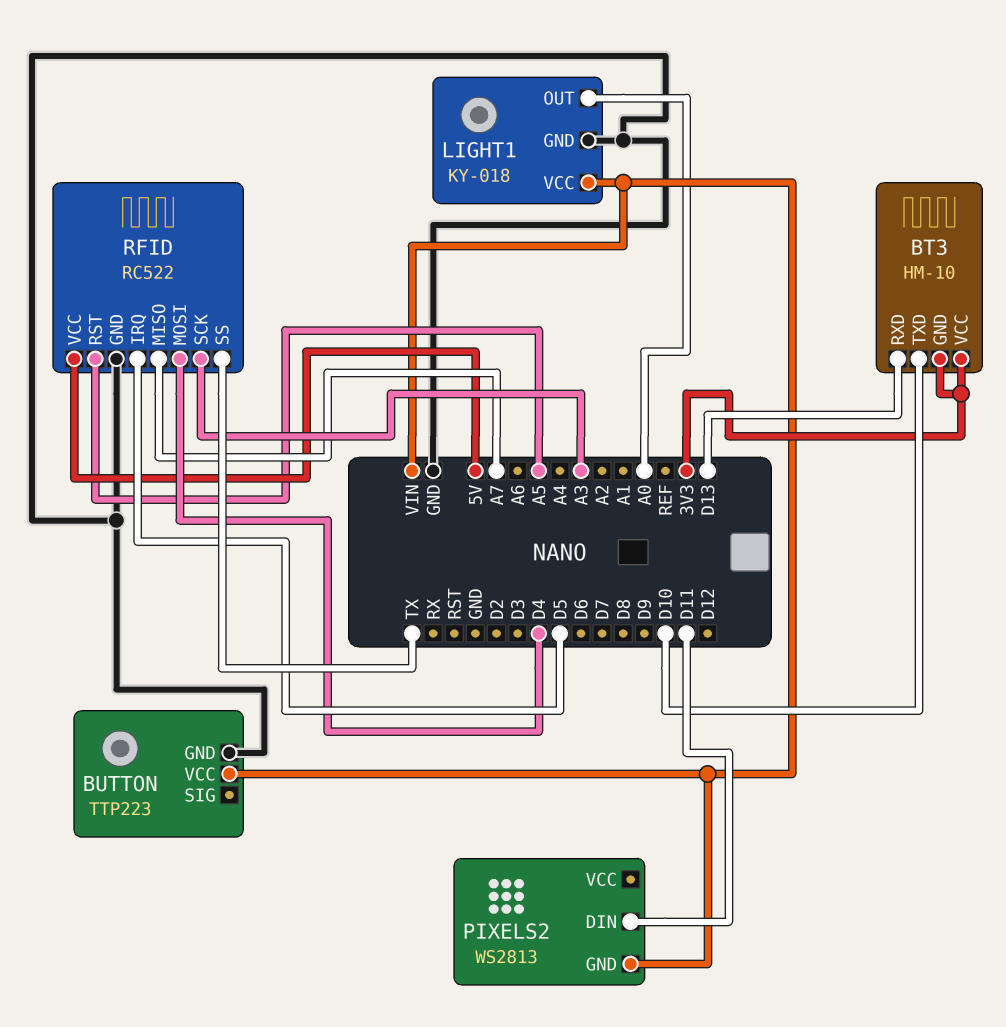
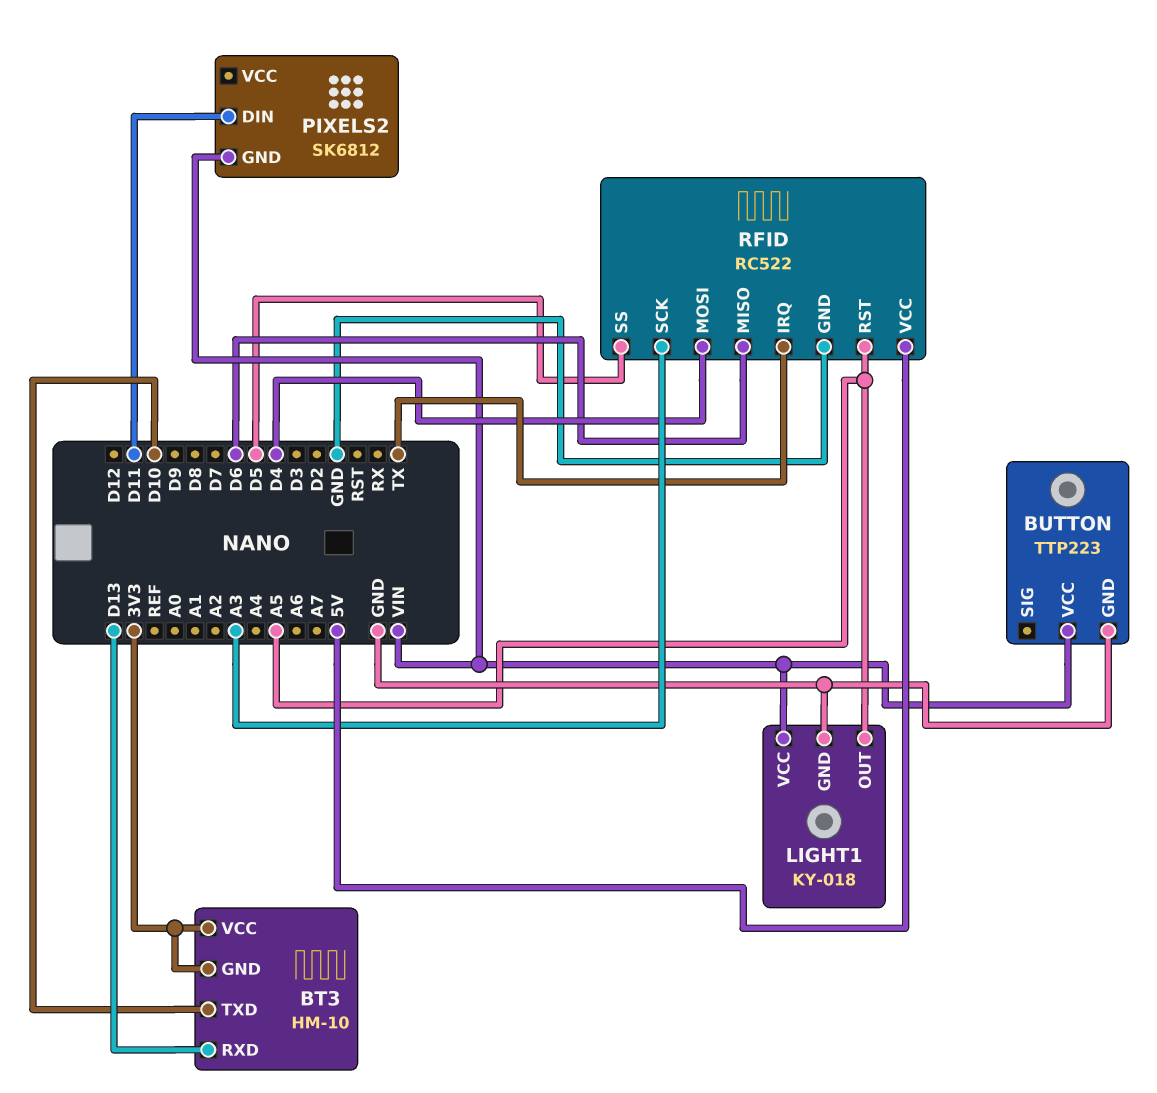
LIGHT1 pin OUT: A0 -> A5
PIXELS2: WS2813 -> SK6812
RFID pin IRQ: D5 -> TX
RFID pin MISO: A7 -> D6
RFID pin SS: TX -> D5

